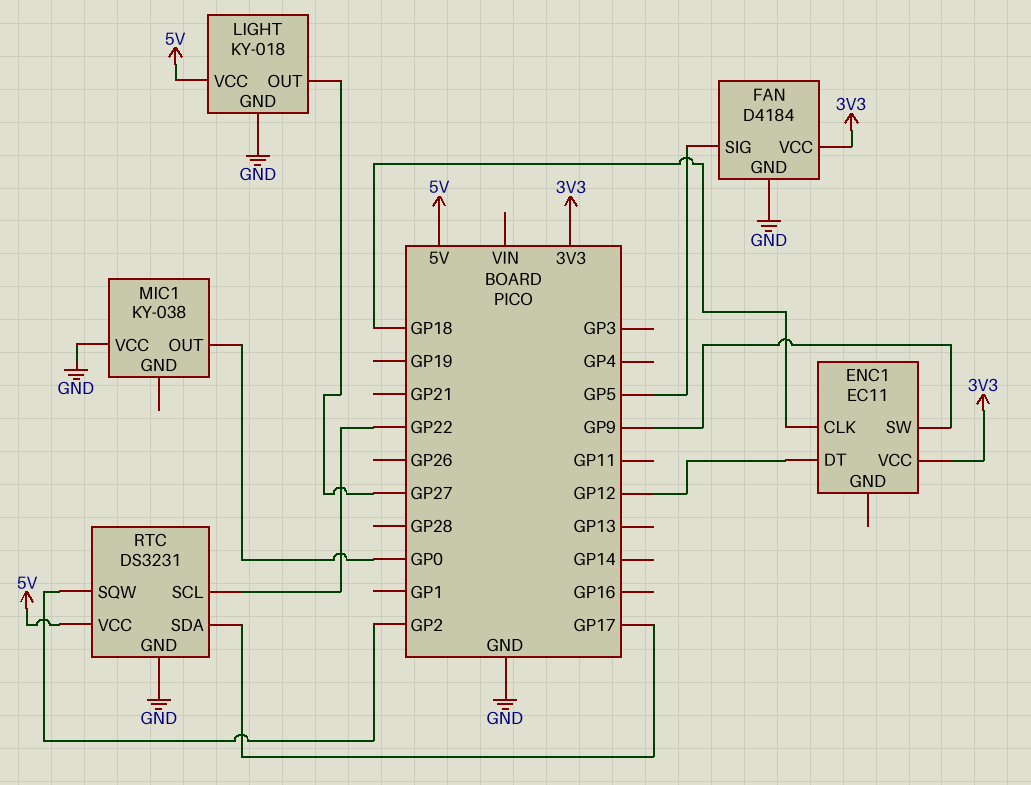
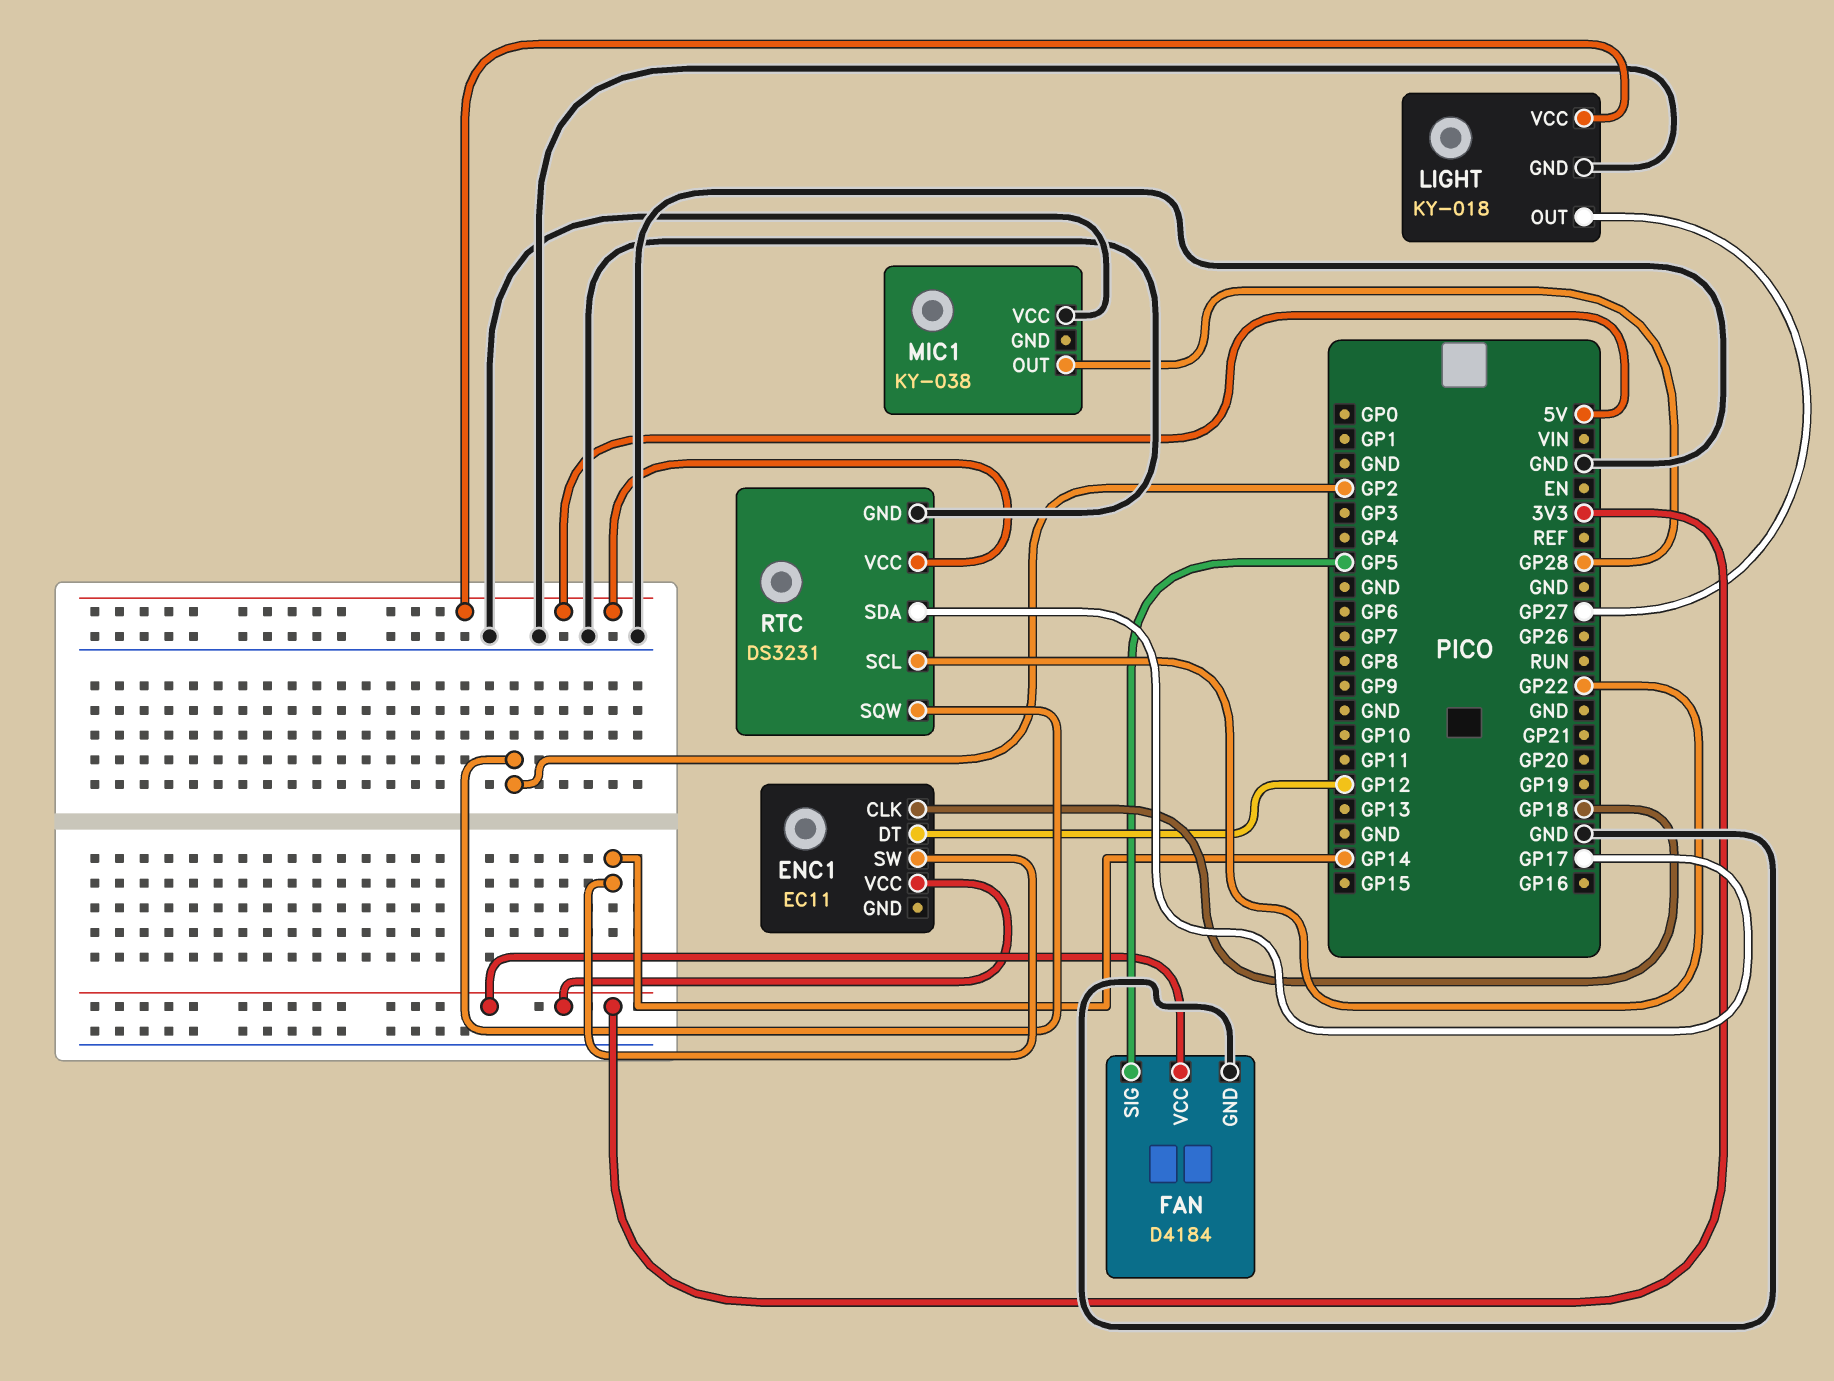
ENC1 pin SW: GP9 -> GP14
MIC1 pin OUT: GP0 -> GP28

